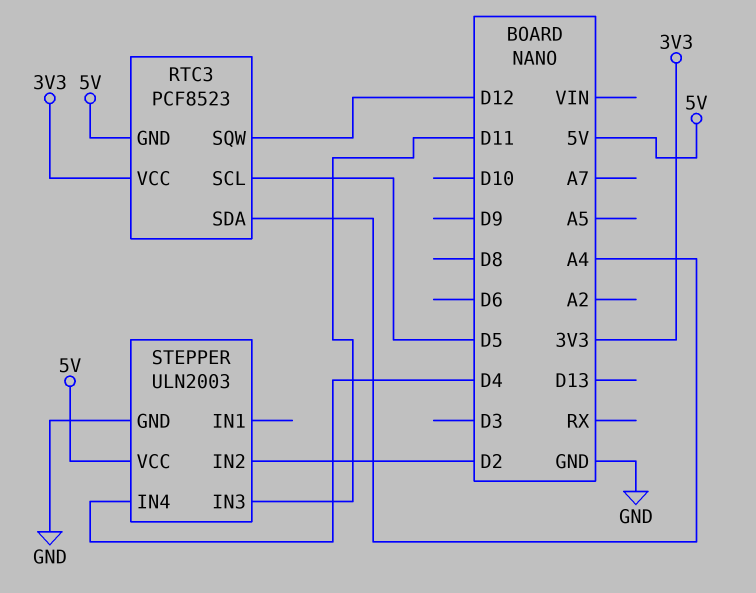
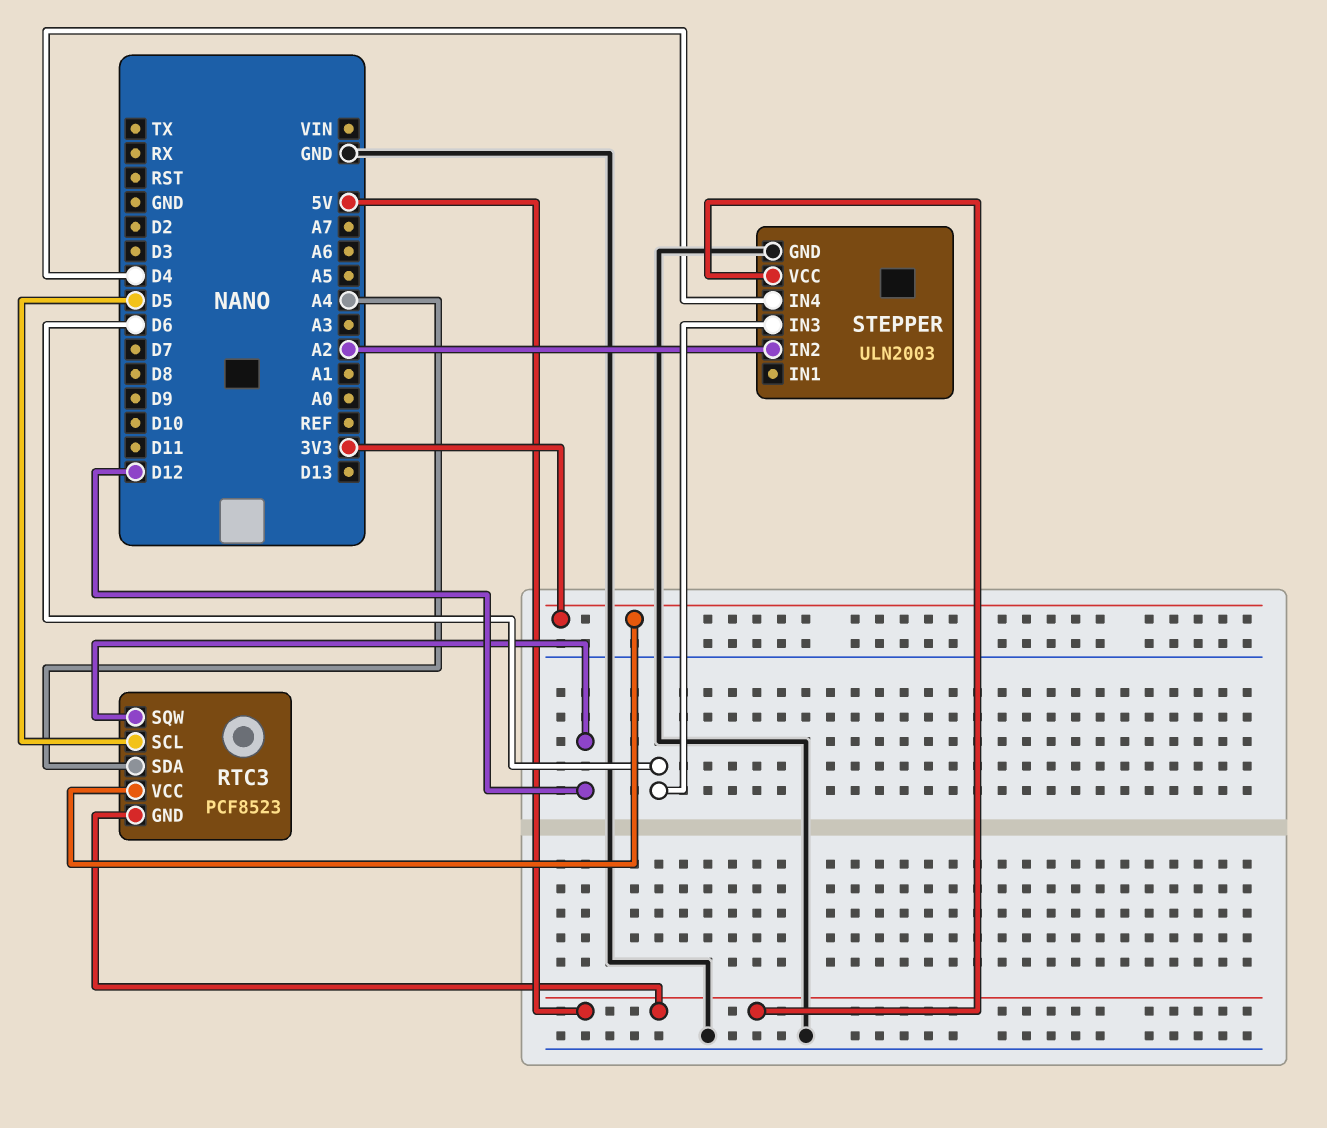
STEPPER pin IN2: D2 -> A2
STEPPER pin IN3: D11 -> D6

